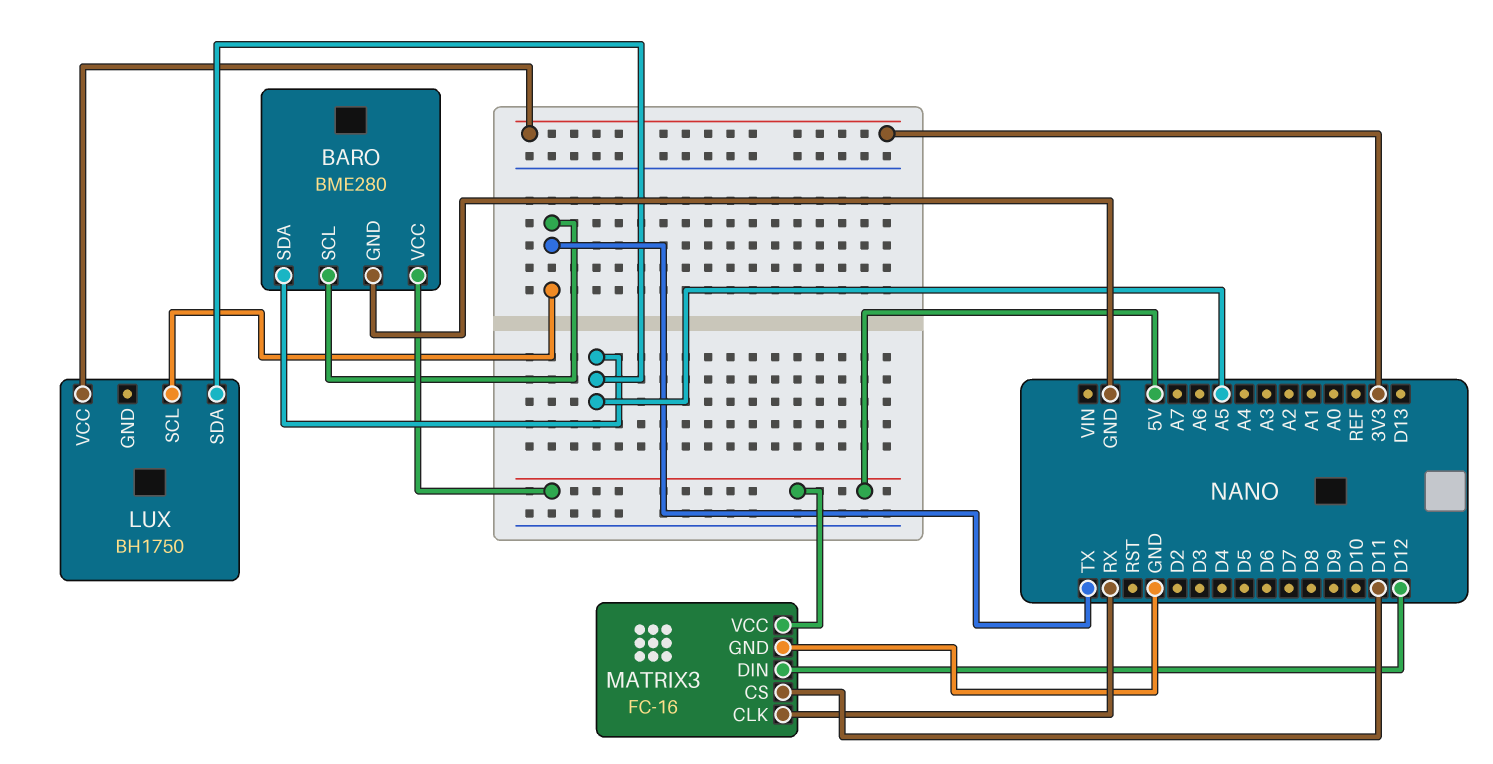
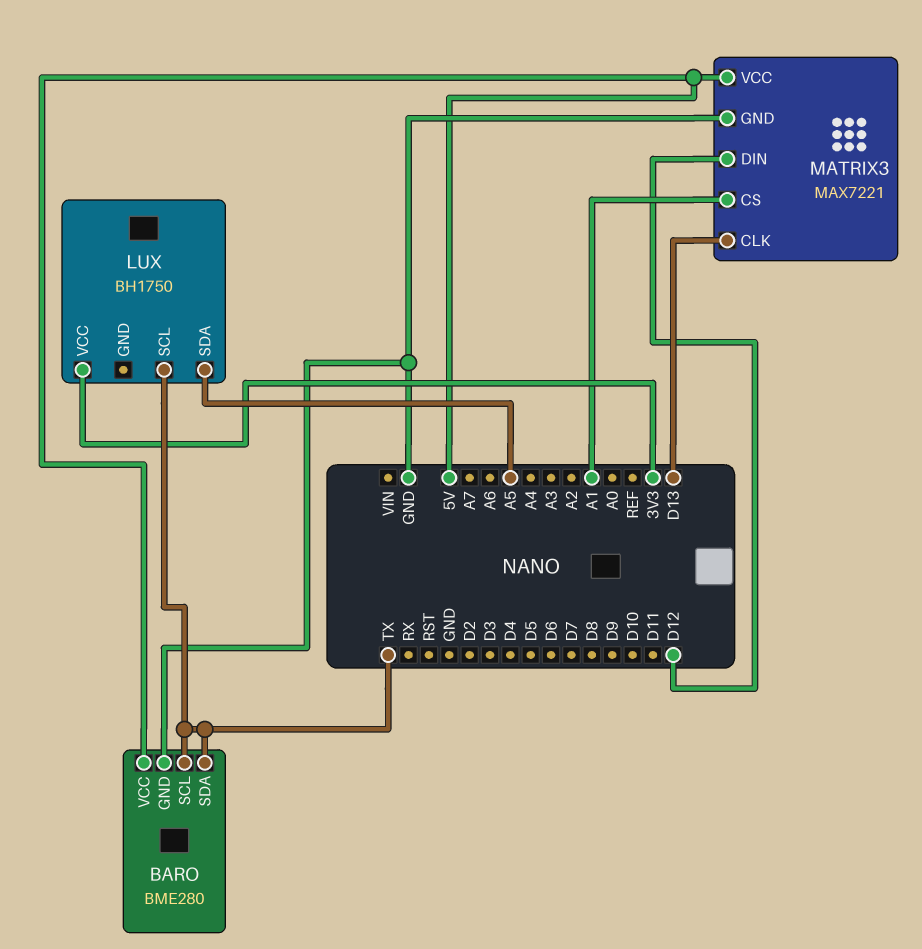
BARO pin SDA: A5 -> TX
MATRIX3: FC-16 -> MAX7221
MATRIX3 pin CLK: RX -> D13
MATRIX3 pin CS: D11 -> A1

